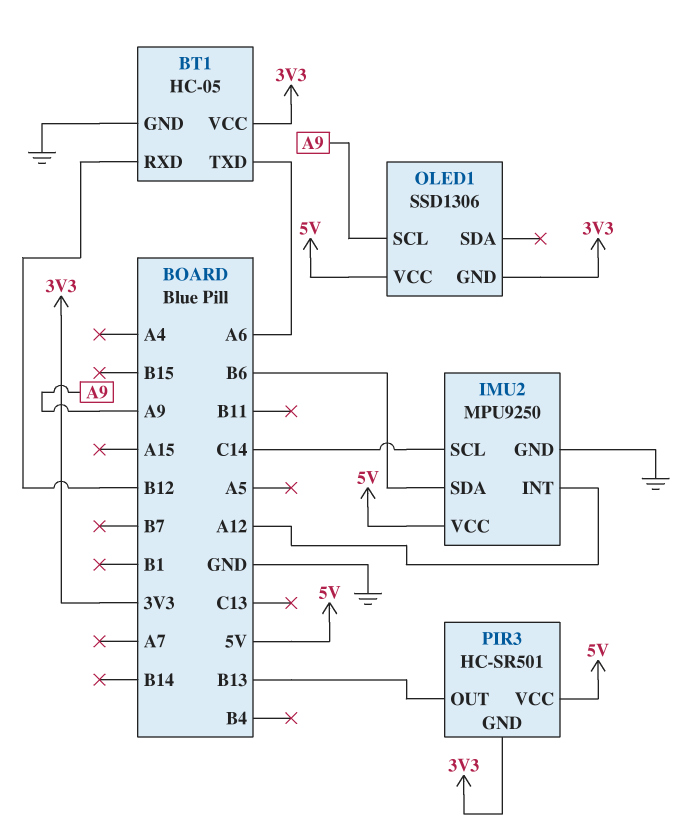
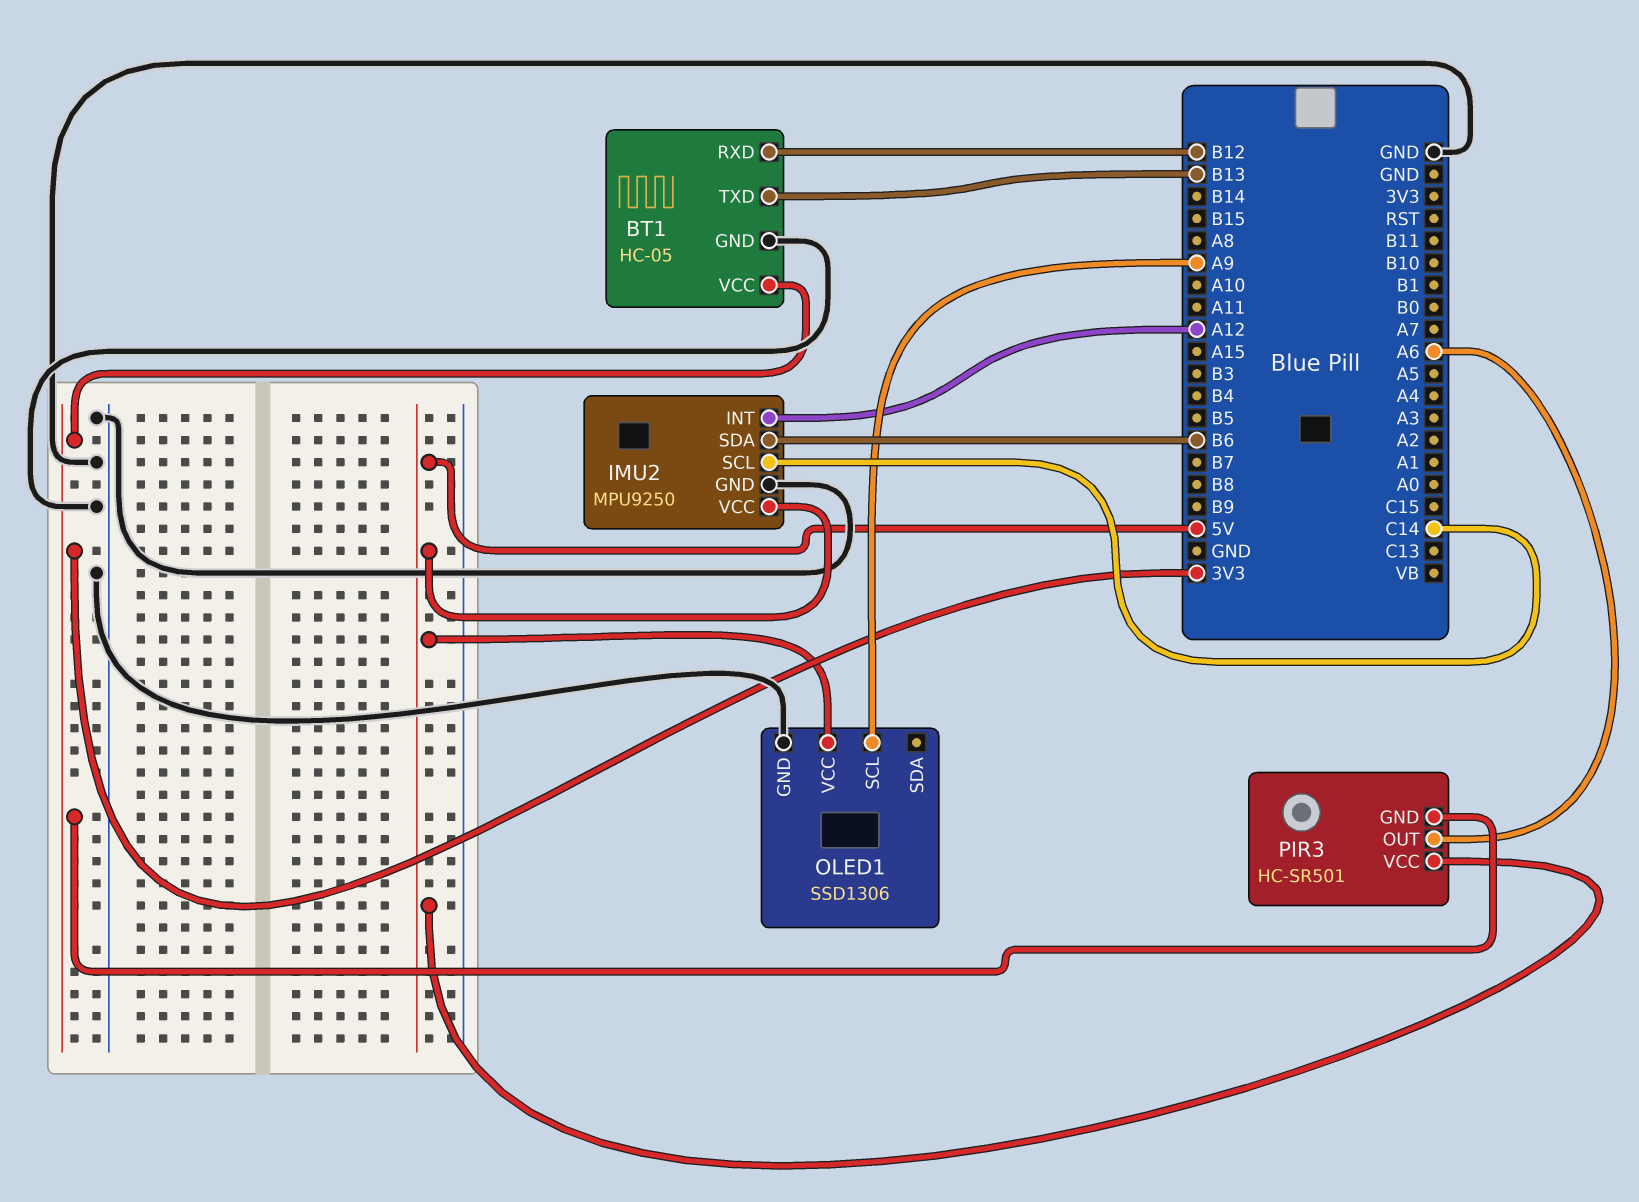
BT1 pin TXD: A6 -> B13
OLED1 pin GND: 3V3 -> GND
PIR3 pin OUT: B13 -> A6

